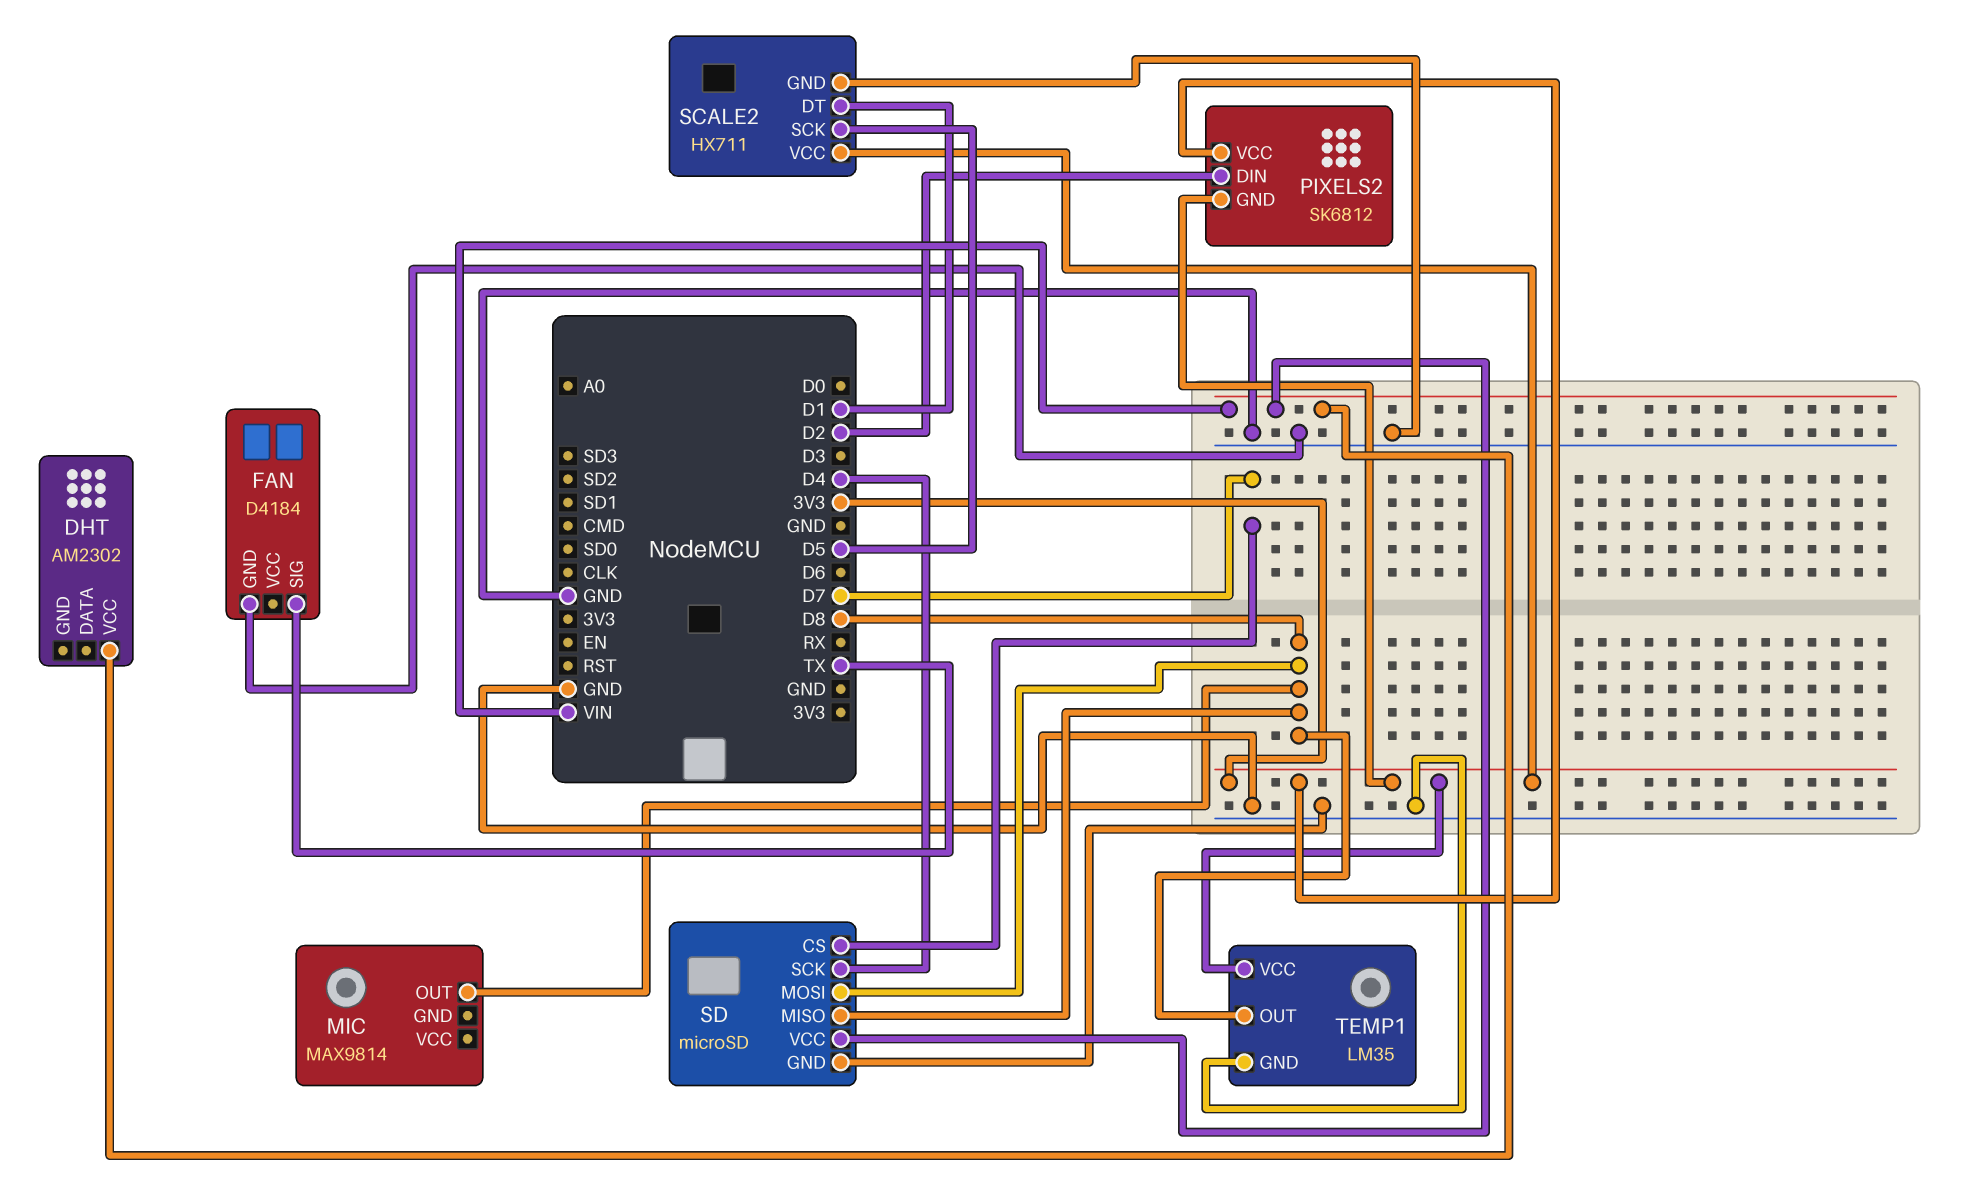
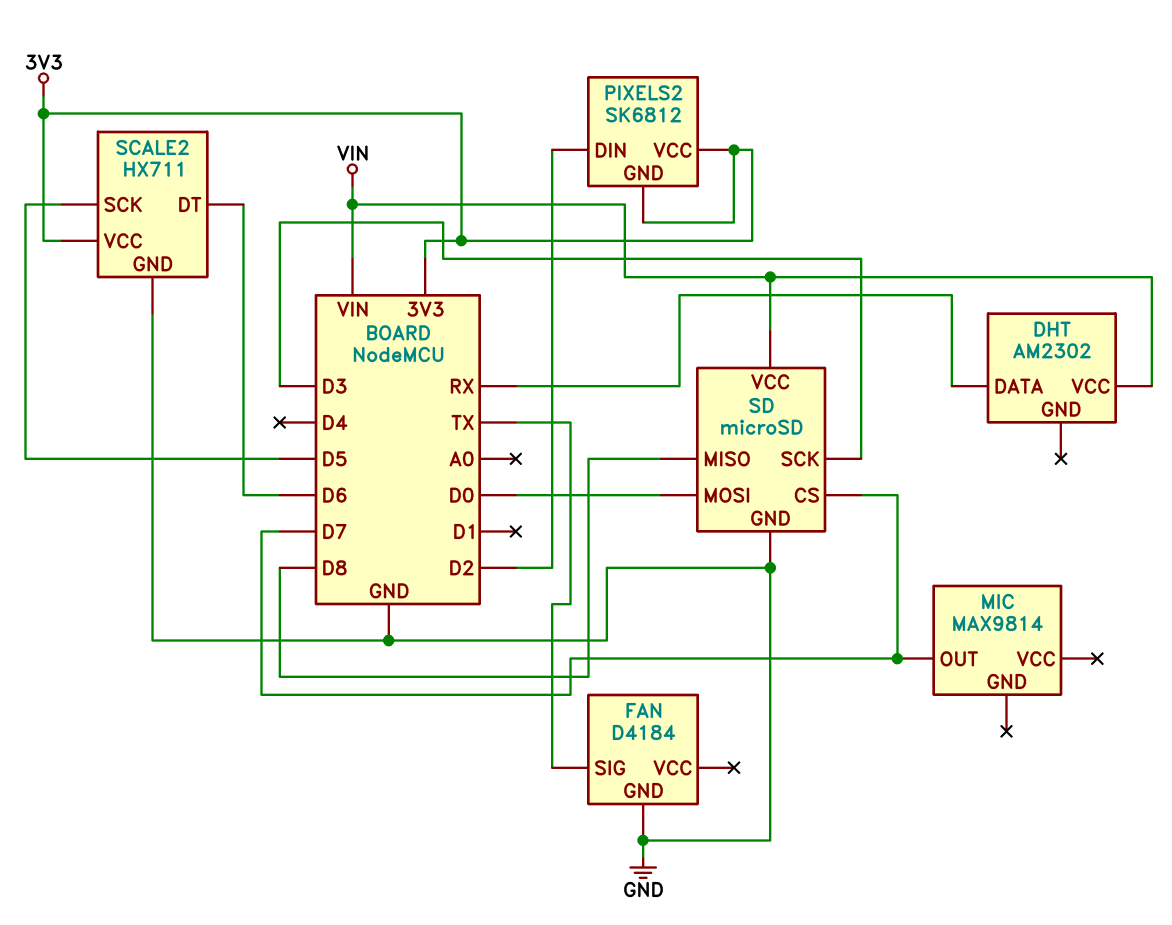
DHT pin DATA: none -> RX
MIC pin OUT: D8 -> D7
SCALE2 pin DT: D1 -> D6
SD pin MOSI: D8 -> D0
SD pin SCK: D4 -> D3
TEMP1: LM35 -> none
TEMP1 pin GND: GND -> none
TEMP1 pin OUT: D8 -> none
TEMP1 pin VCC: 3V3 -> none

